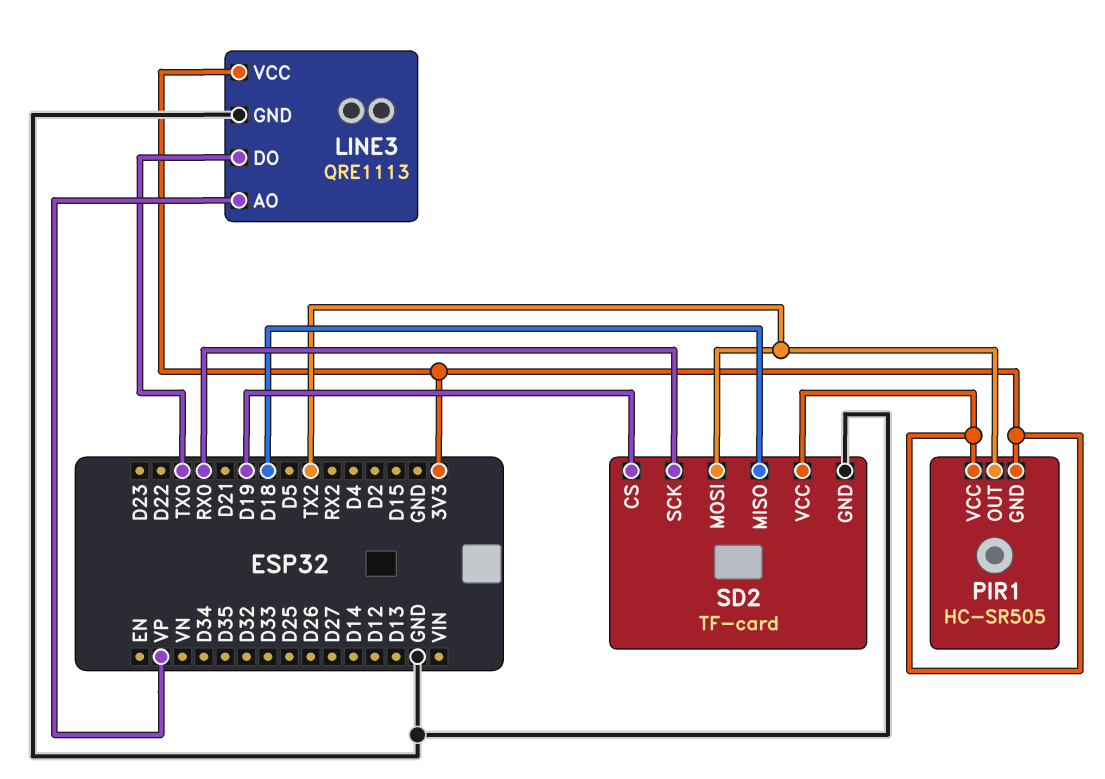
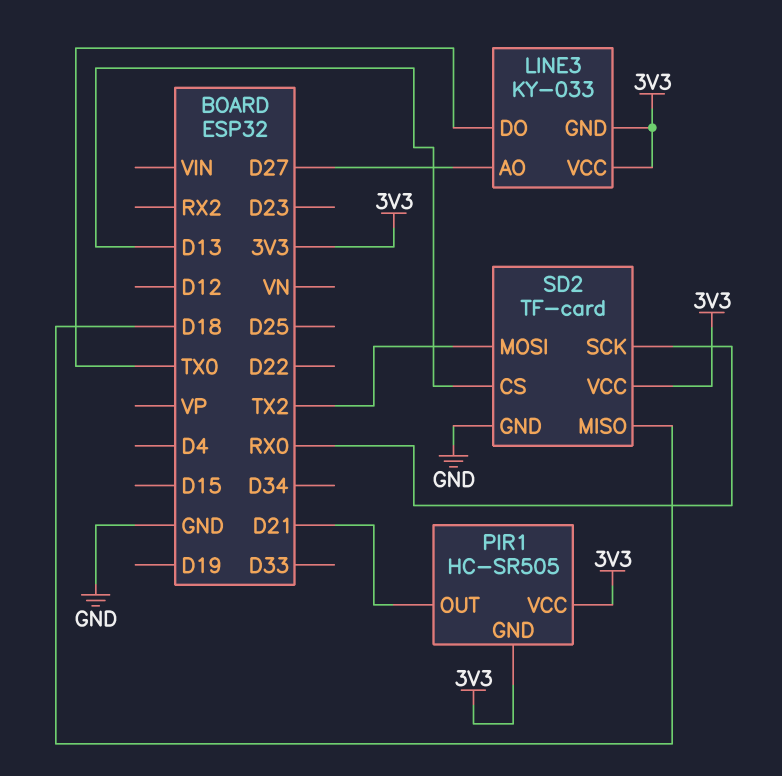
LINE3: QRE1113 -> KY-033
LINE3 pin AO: VP -> D27
LINE3 pin GND: GND -> 3V3
PIR1 pin OUT: TX2 -> D21
SD2 pin CS: D19 -> D13

